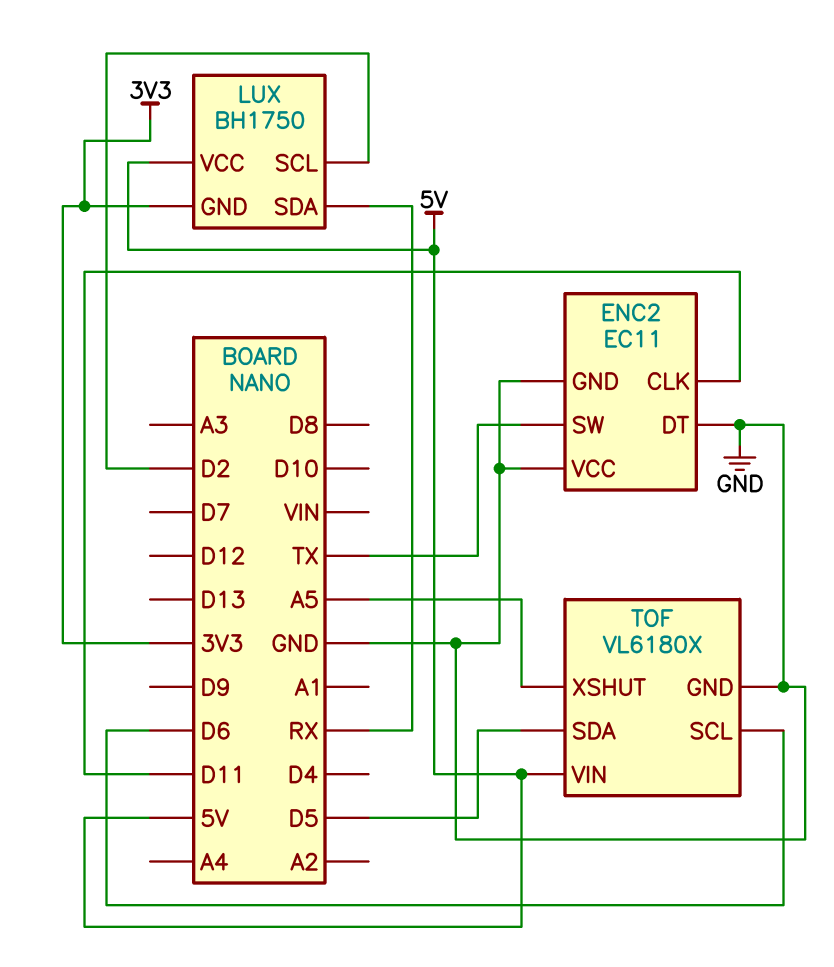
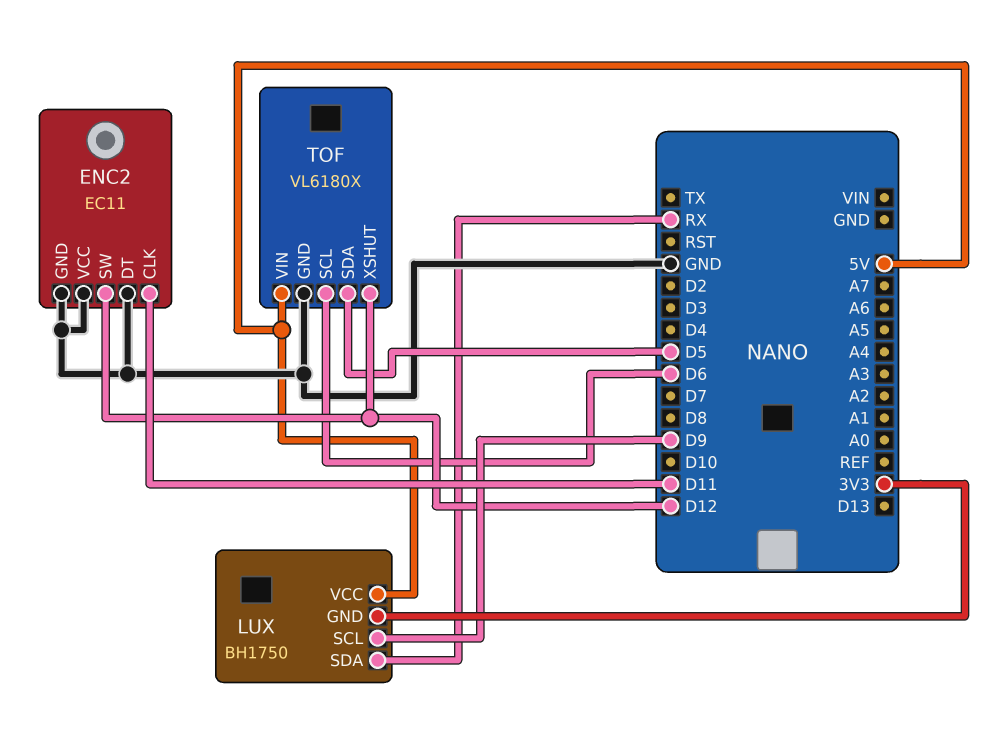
ENC2 pin SW: TX -> D12
LUX pin SCL: D2 -> D9
TOF pin XSHUT: A5 -> D12

